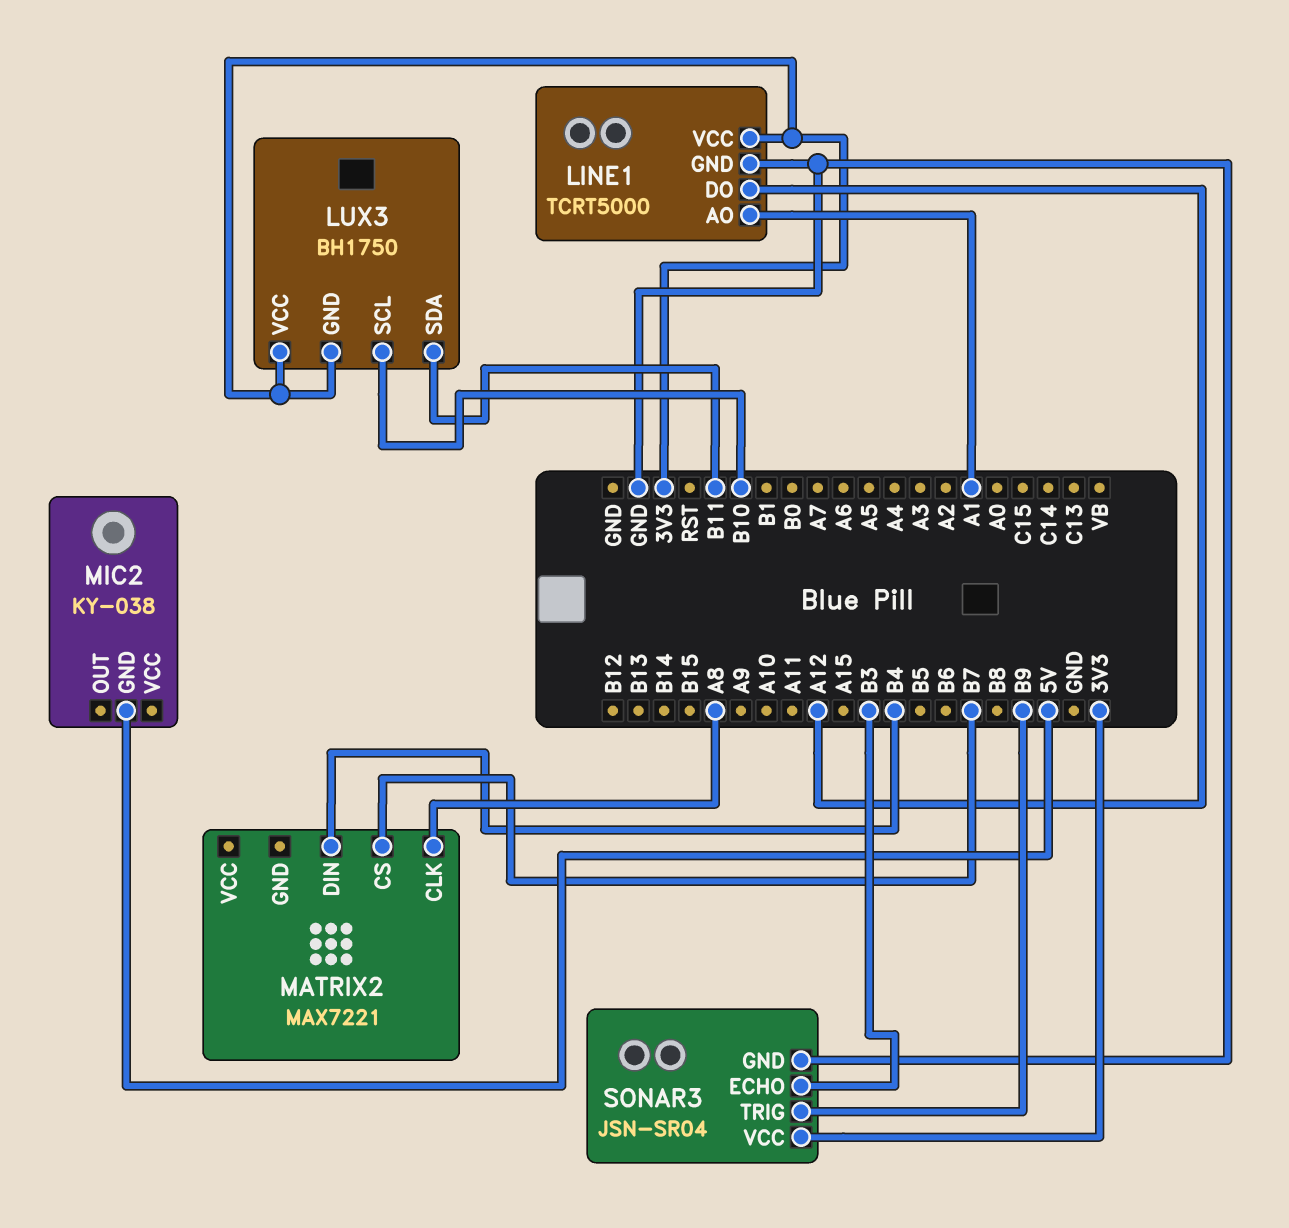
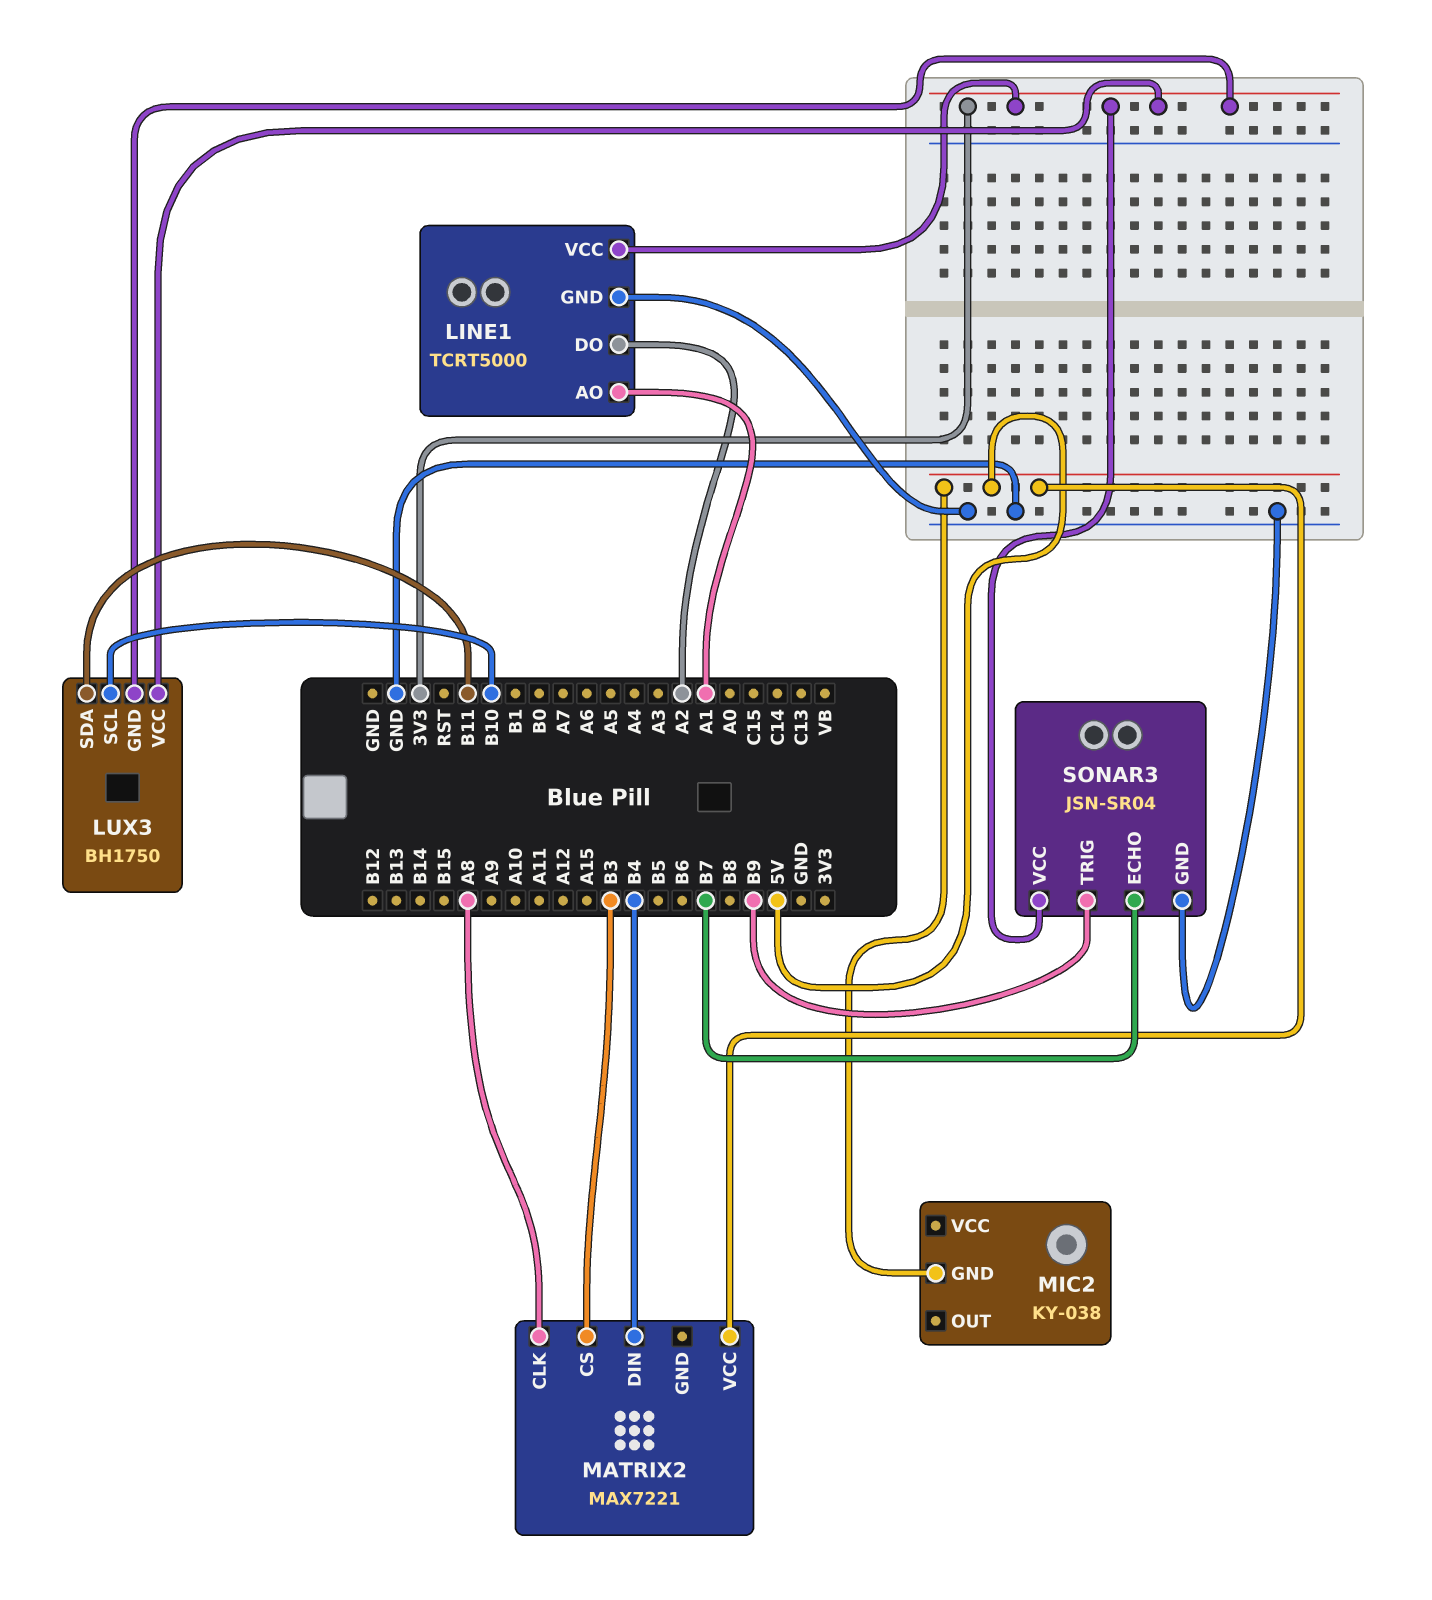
LINE1 pin DO: A12 -> A2
MATRIX2 pin CS: B7 -> B3
MATRIX2 pin VCC: none -> 5V
SONAR3 pin ECHO: B3 -> B7

